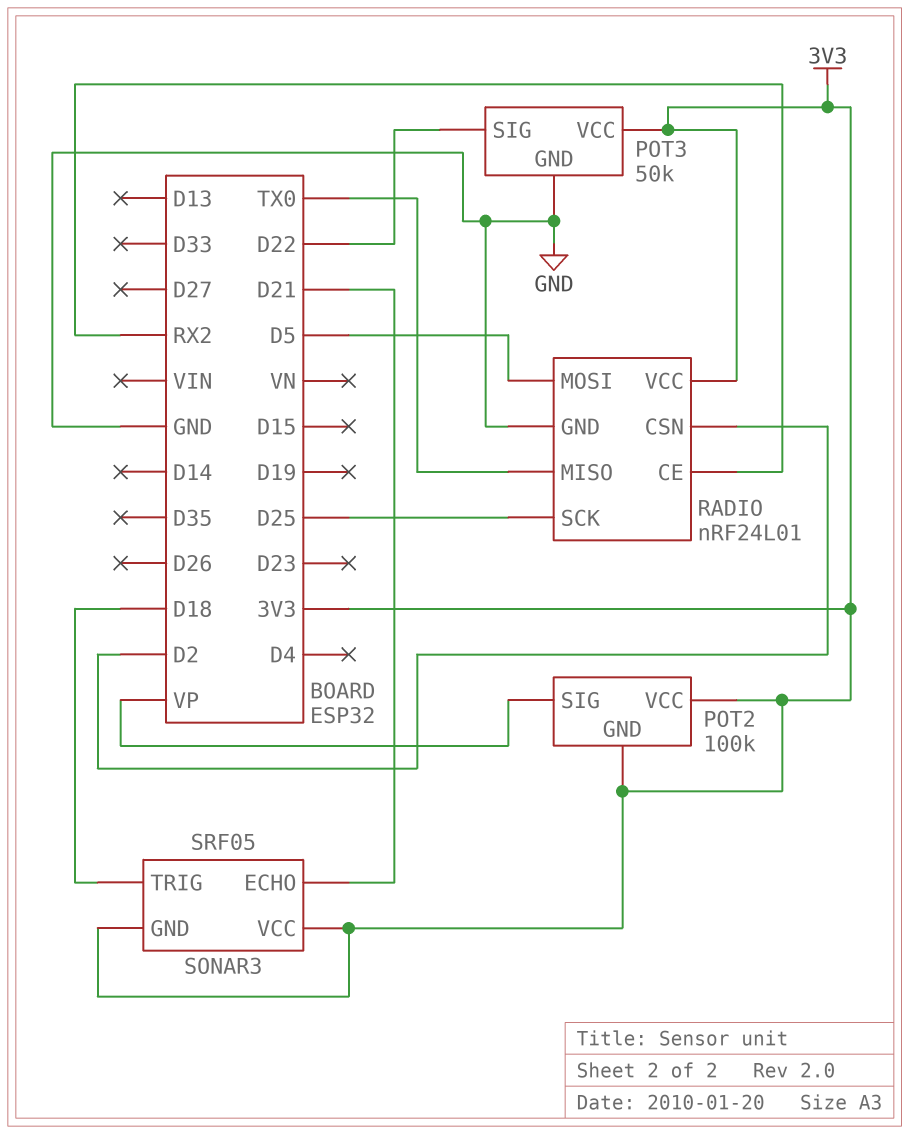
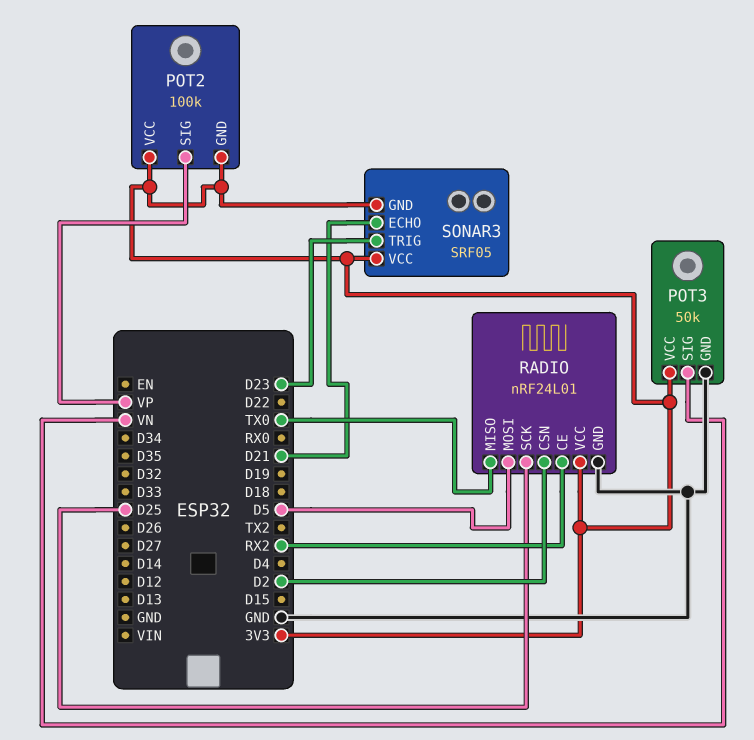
POT3 pin SIG: D22 -> VN
SONAR3 pin TRIG: D18 -> D23

